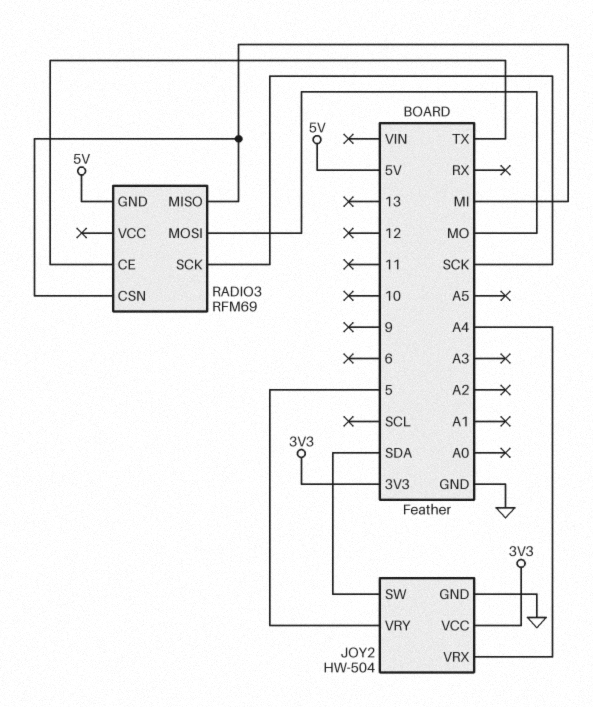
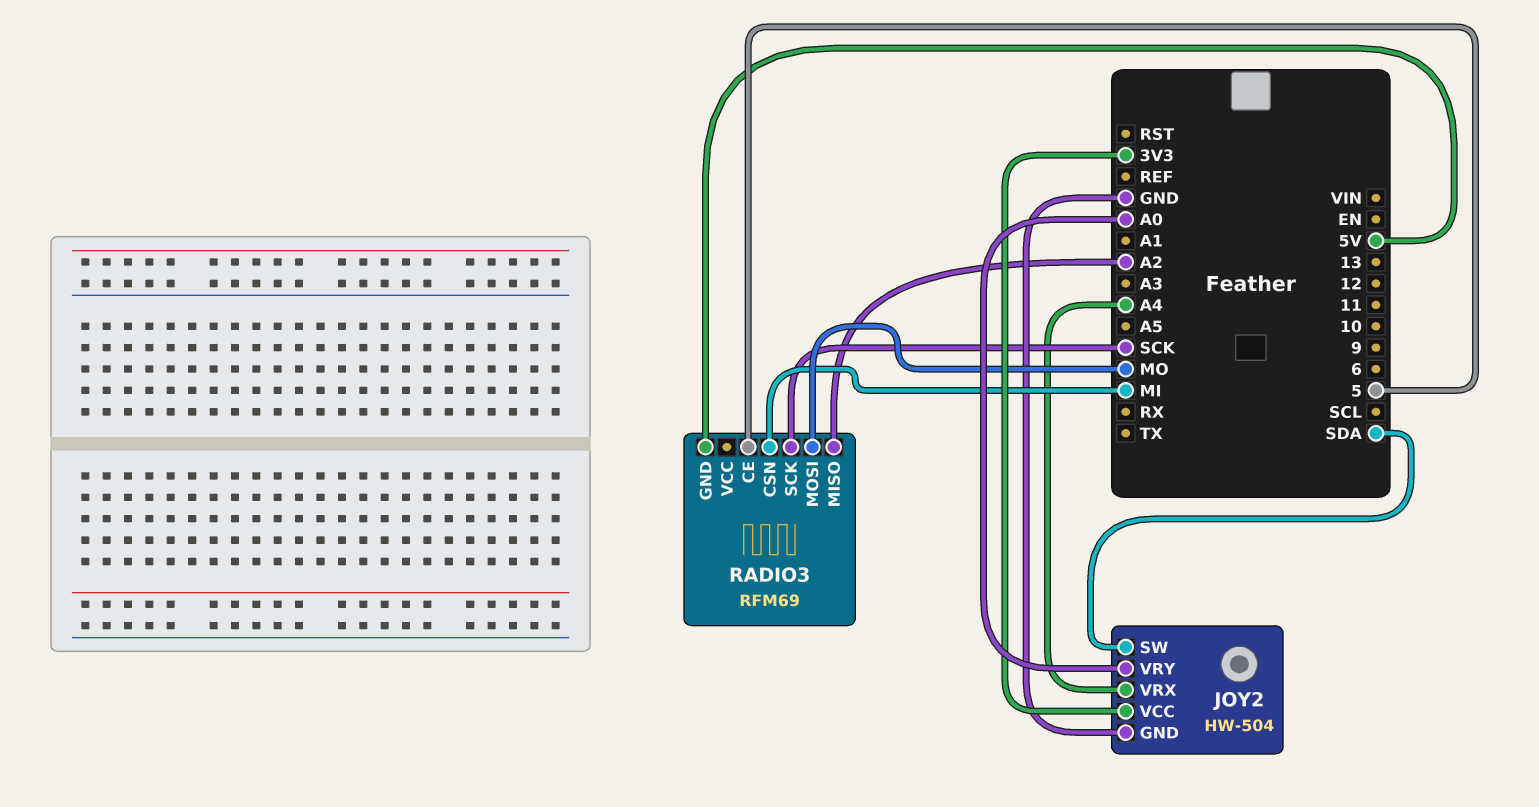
JOY2 pin VRY: 5 -> A0
RADIO3 pin CE: TX -> 5
RADIO3 pin MISO: MI -> A2

